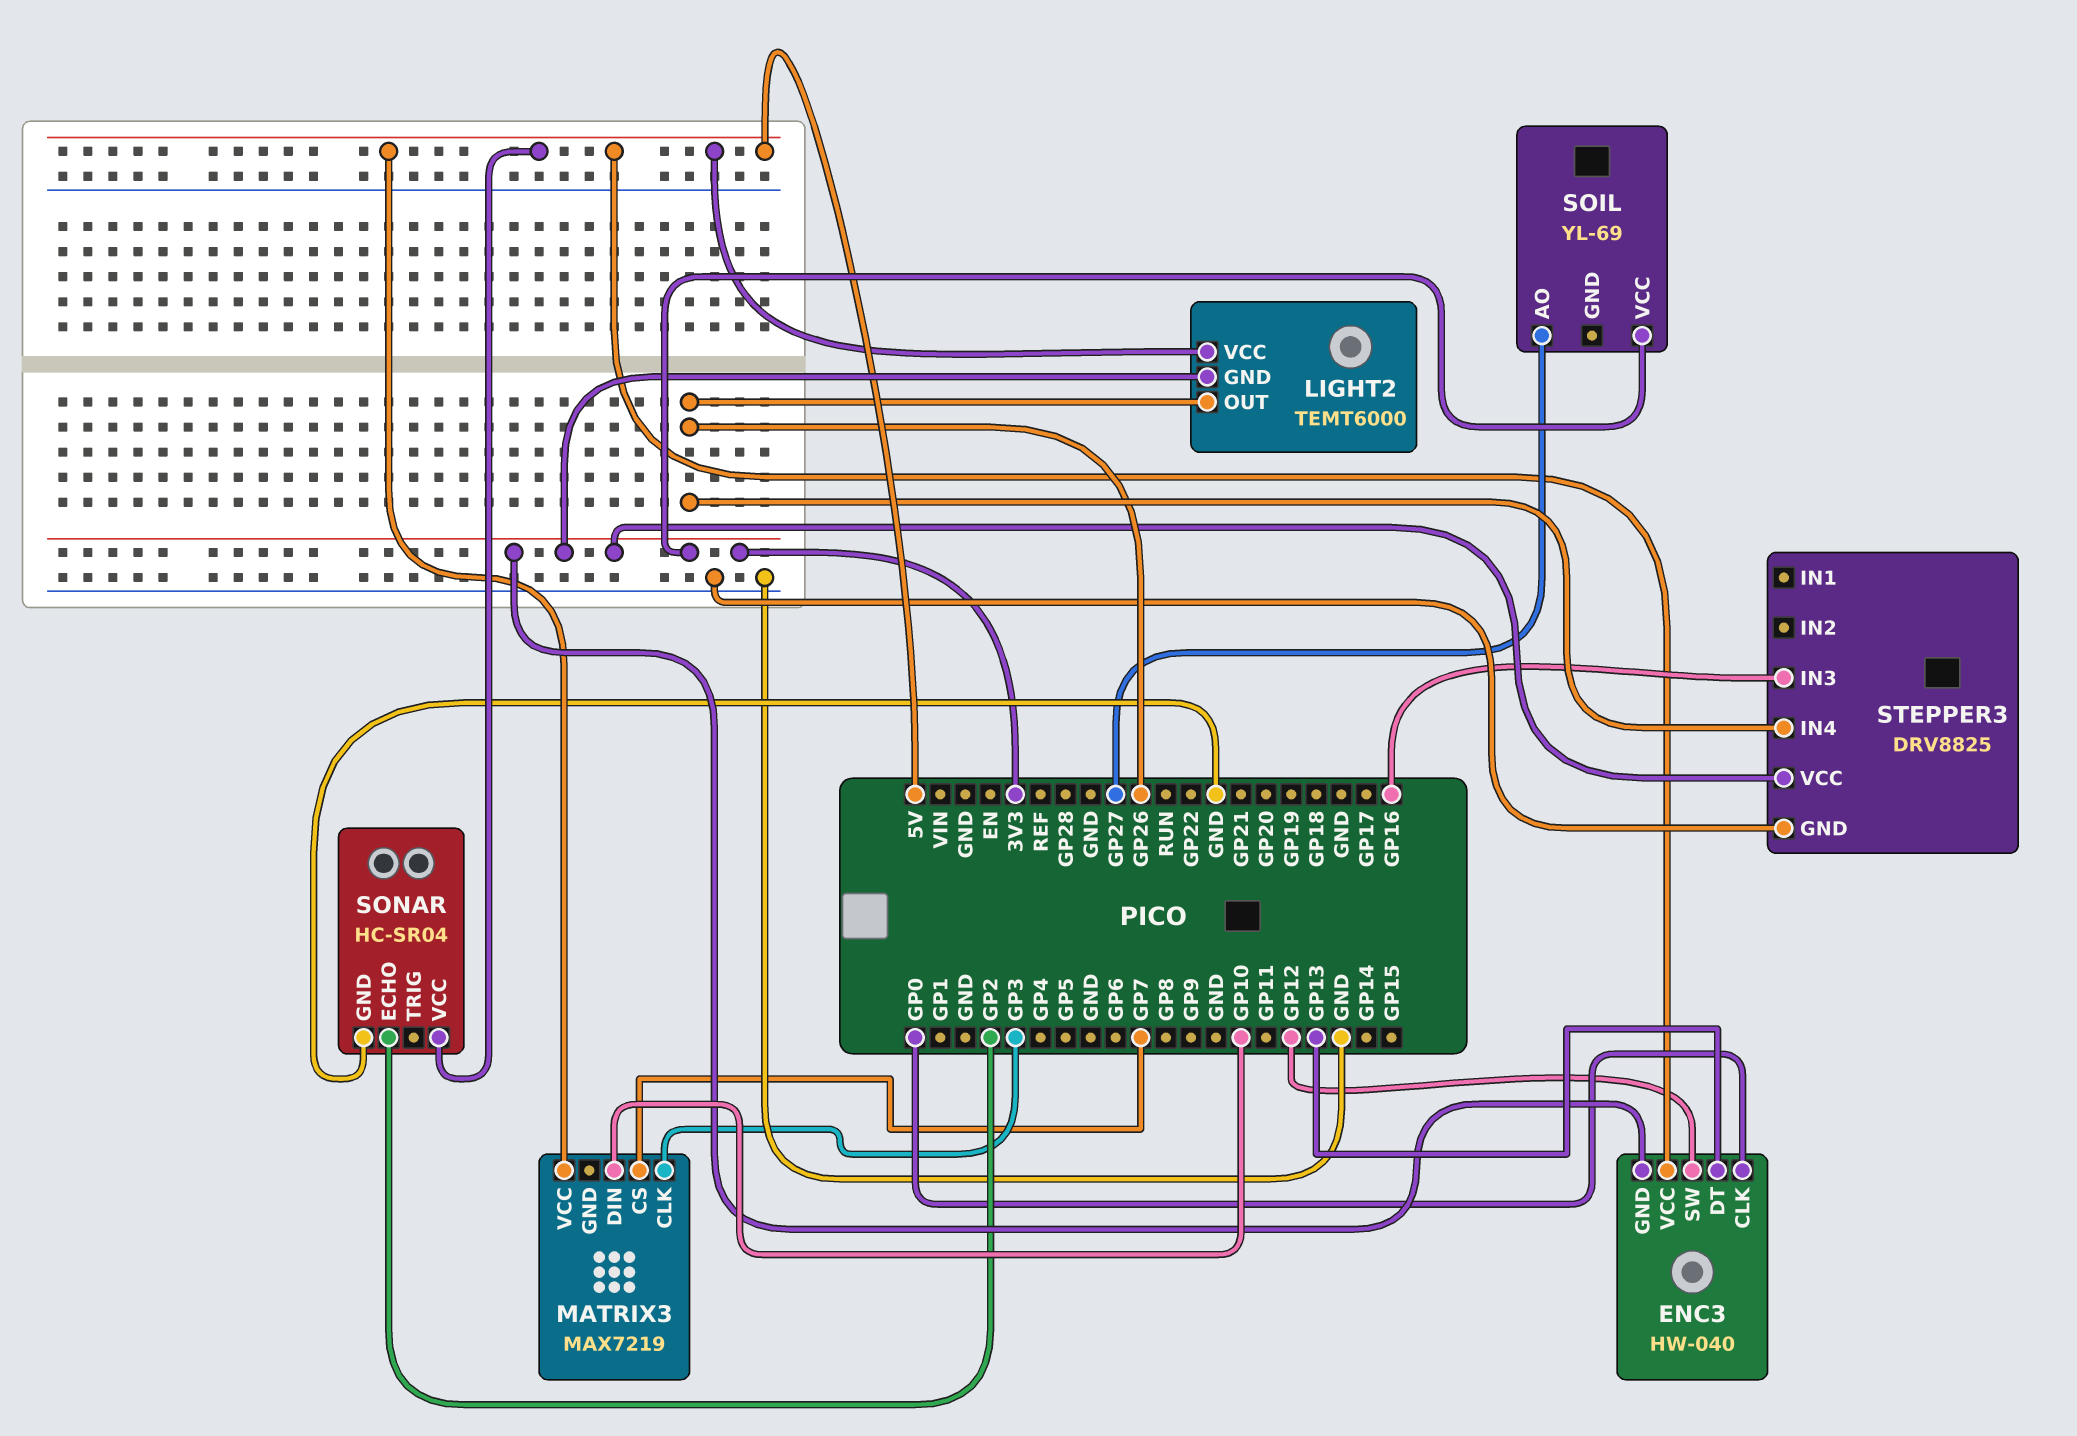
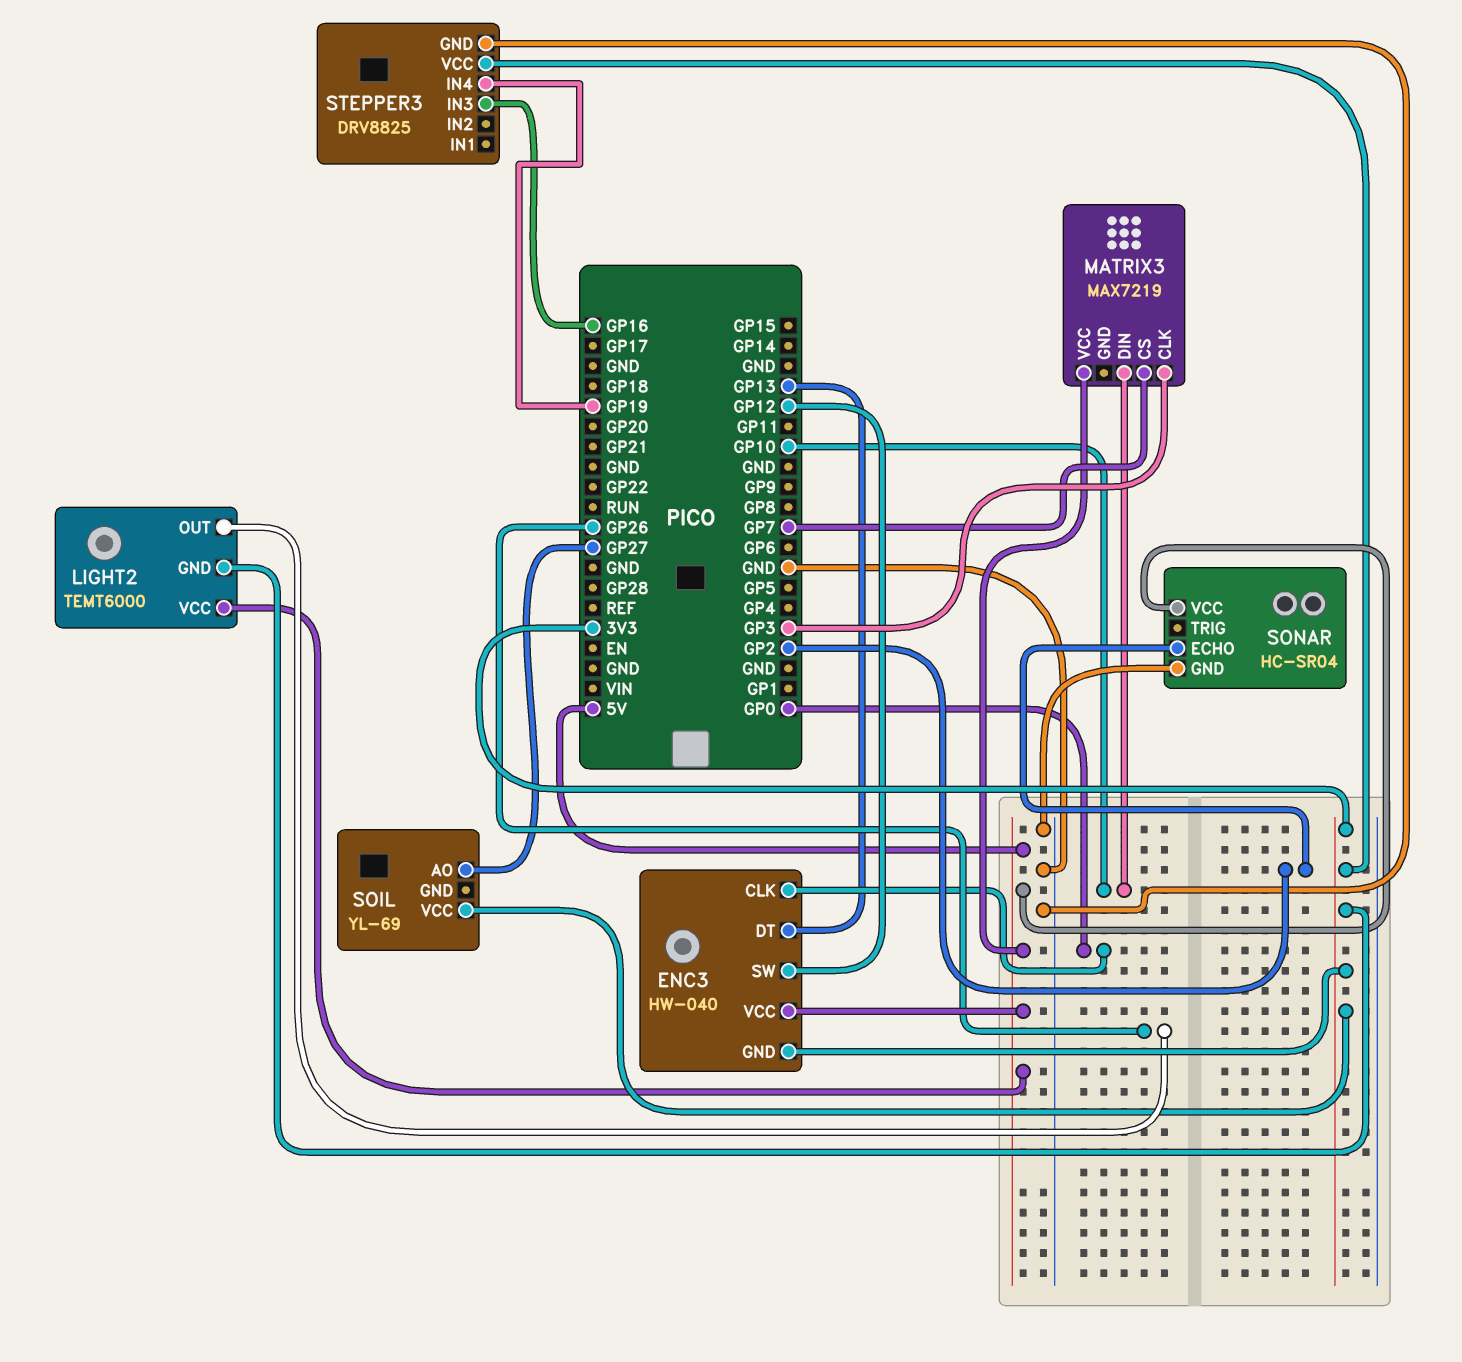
STEPPER3 pin IN4: GP26 -> GP19

